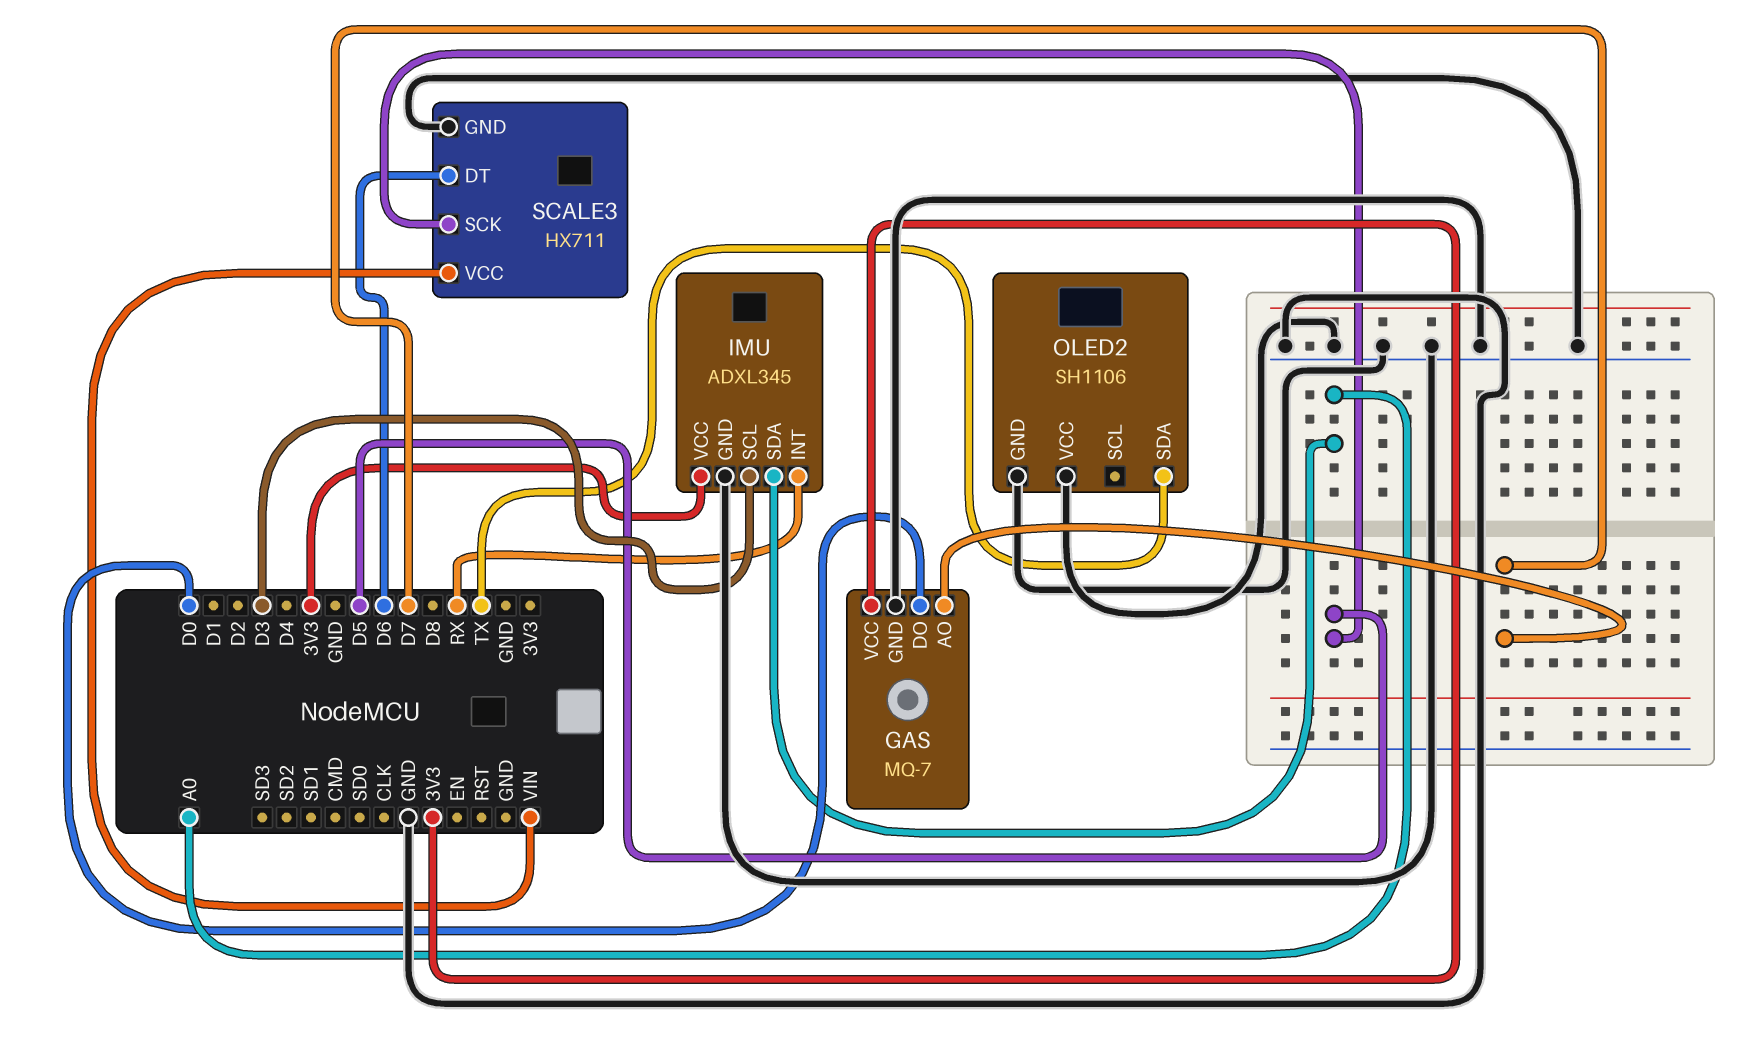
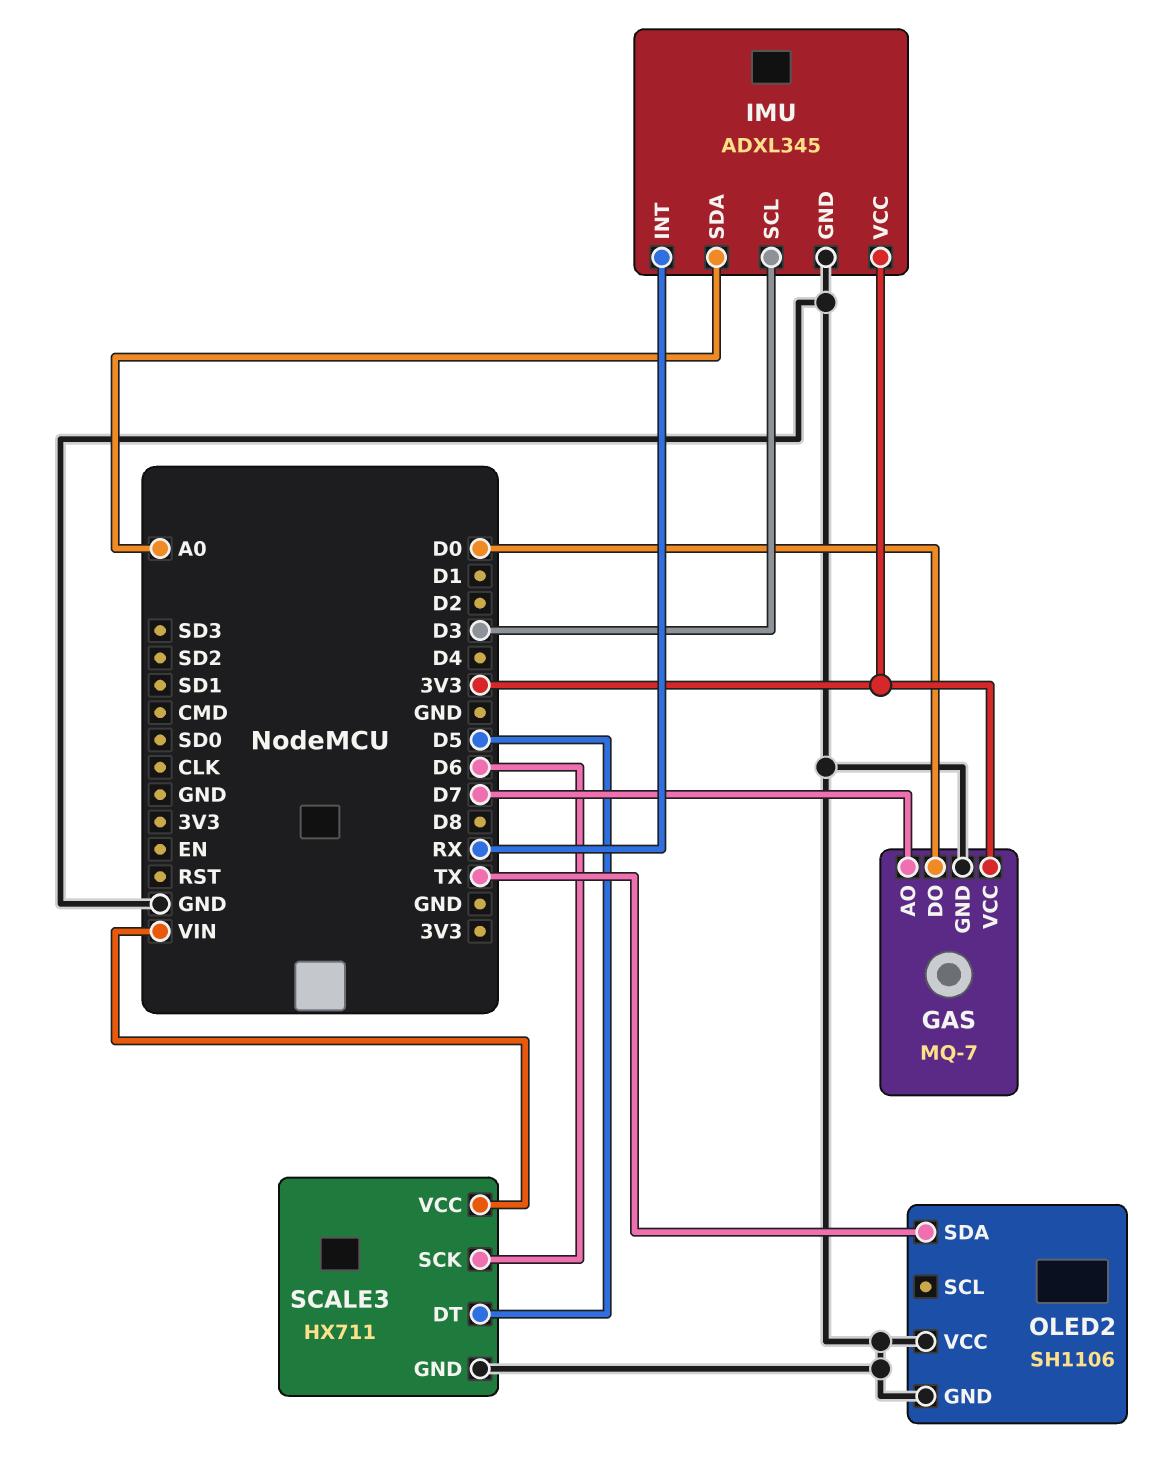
SCALE3 pin DT: D6 -> D5
SCALE3 pin SCK: D5 -> D6

